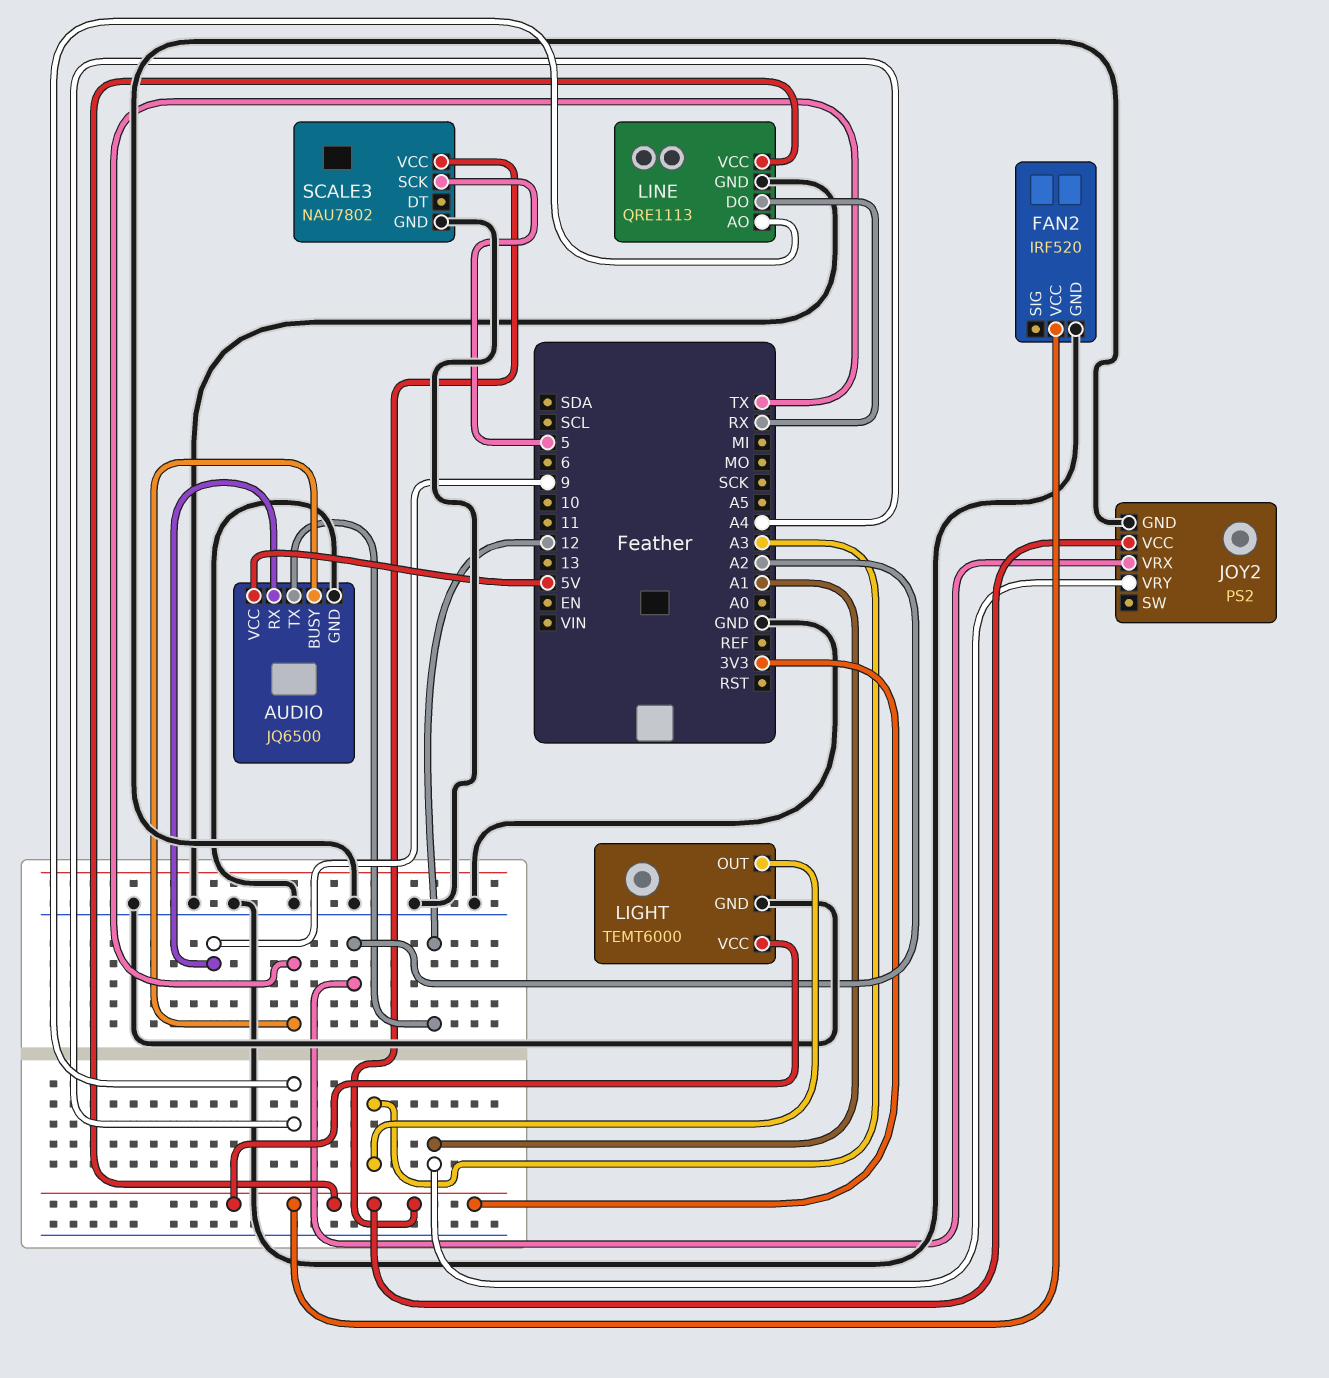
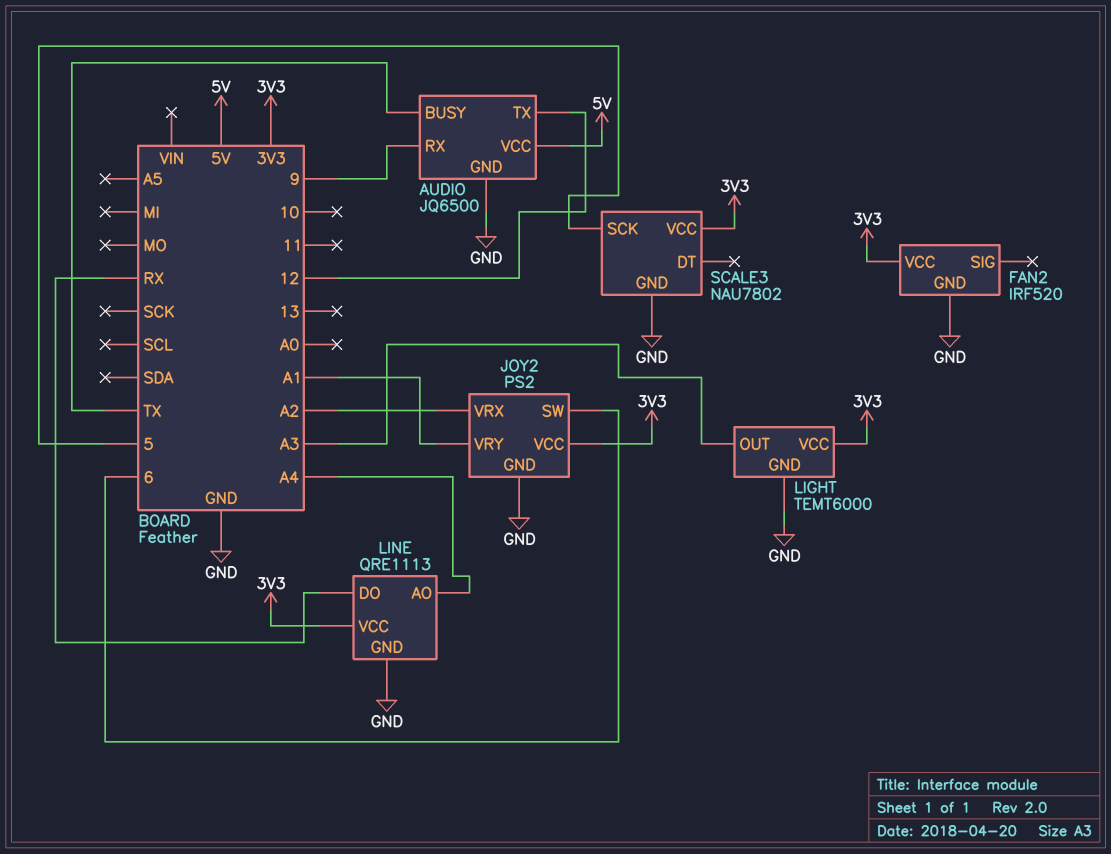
JOY2 pin SW: none -> 6

